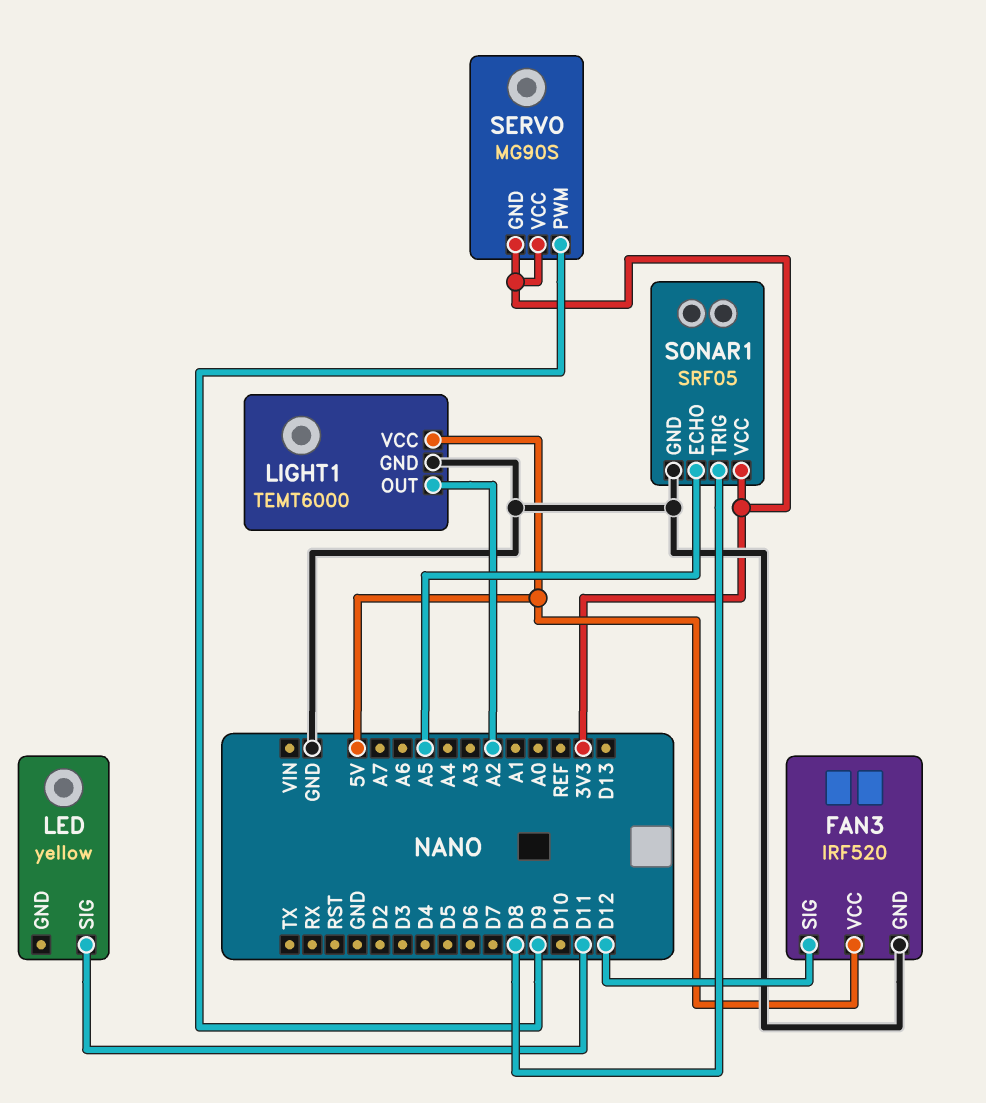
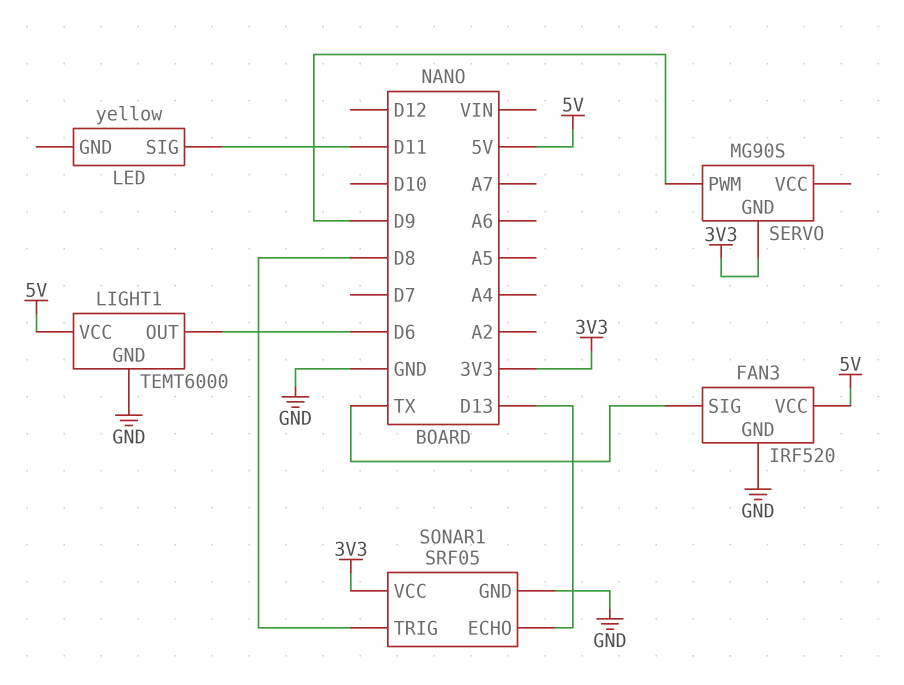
FAN3 pin SIG: D12 -> TX
LIGHT1 pin OUT: A2 -> D6
SERVO pin VCC: 3V3 -> none
SONAR1 pin ECHO: A5 -> D13

